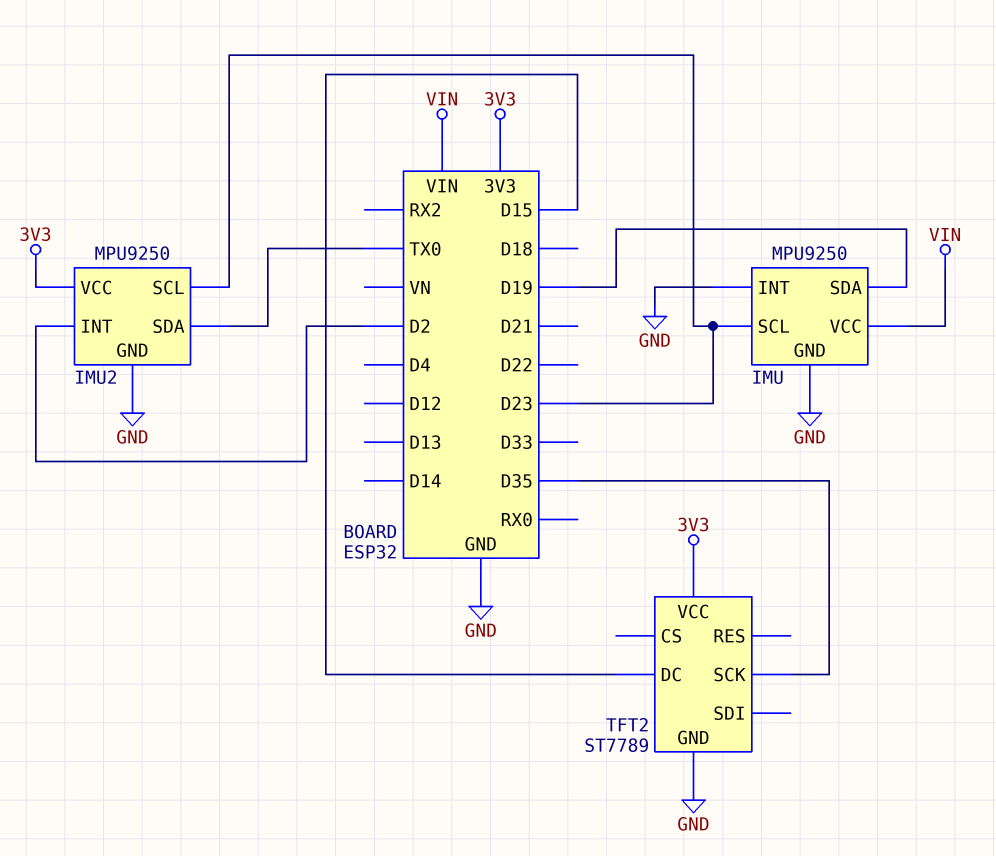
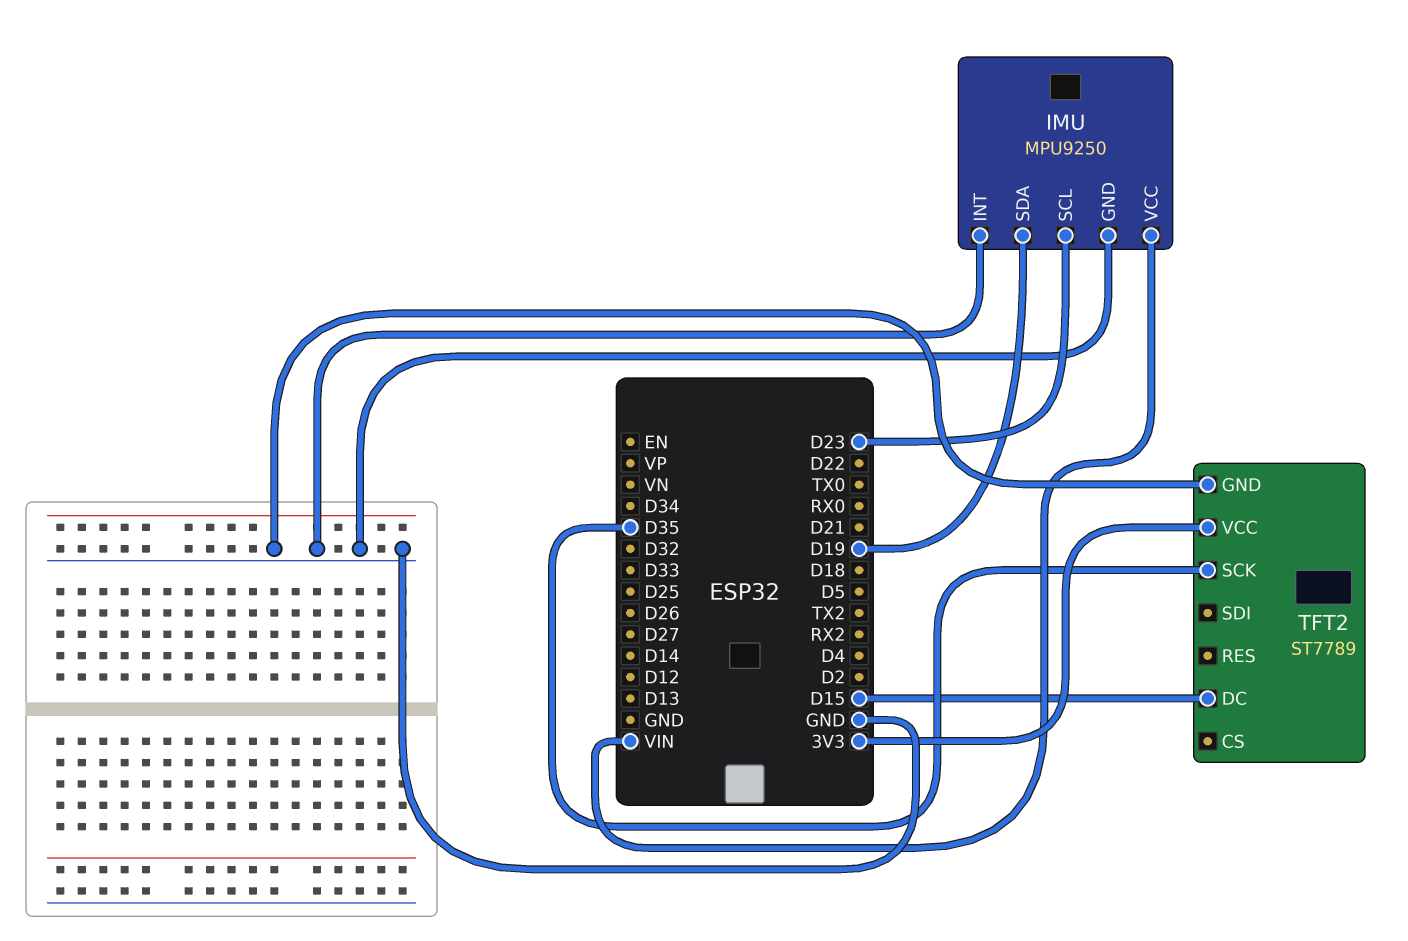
IMU2: MPU9250 -> none
IMU2 pin GND: GND -> none
IMU2 pin INT: D2 -> none
IMU2 pin SCL: D23 -> none
IMU2 pin SDA: TX0 -> none
IMU2 pin VCC: 3V3 -> none

